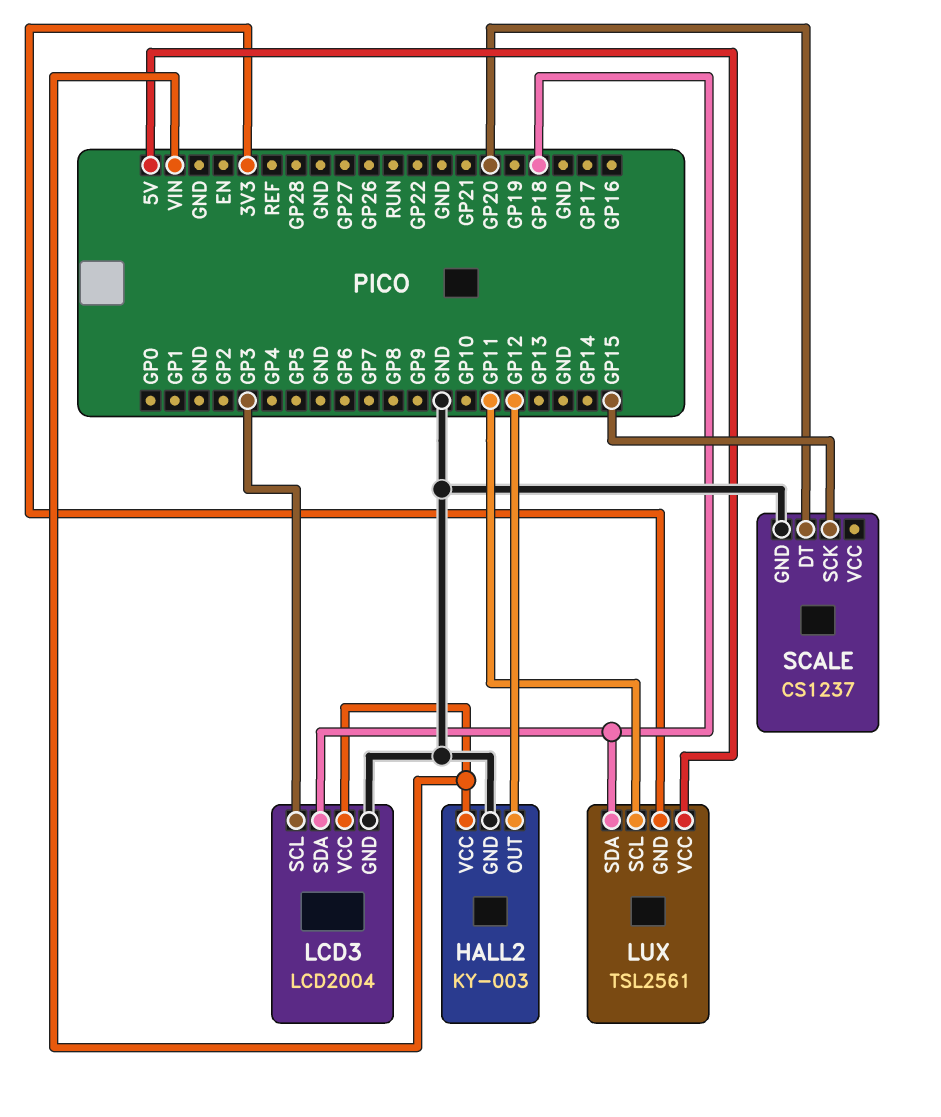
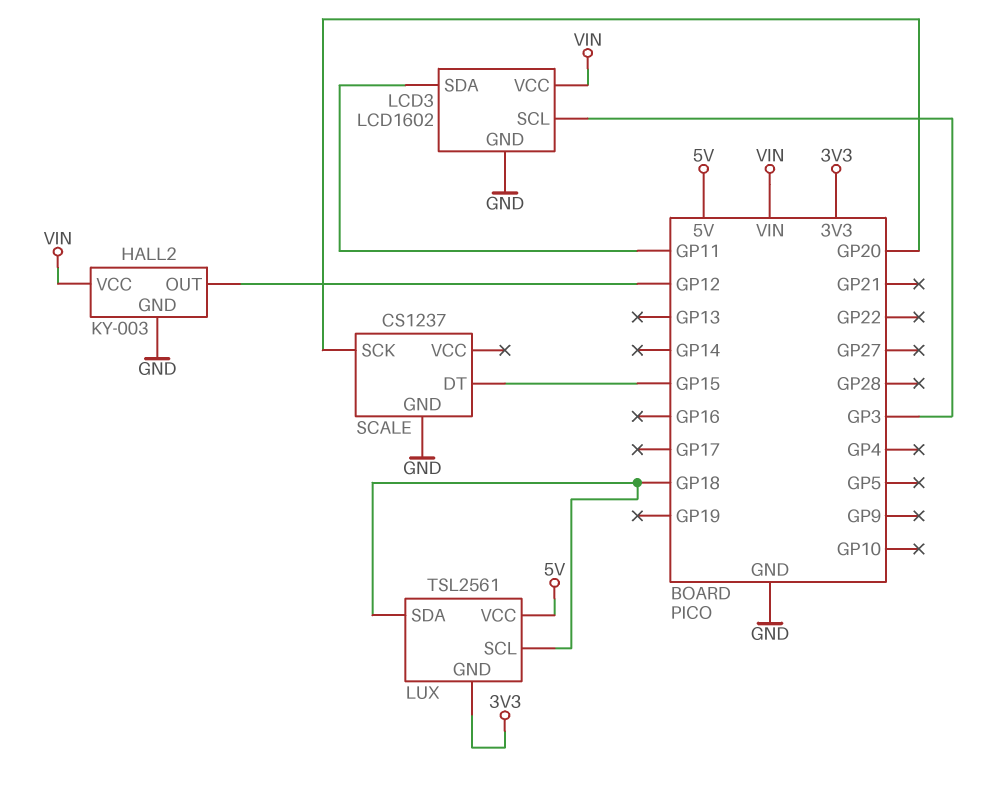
LCD3: LCD2004 -> LCD1602
LCD3 pin SDA: GP18 -> GP11
LUX pin SCL: GP11 -> GP18
SCALE pin DT: GP20 -> GP15
SCALE pin SCK: GP15 -> GP20

